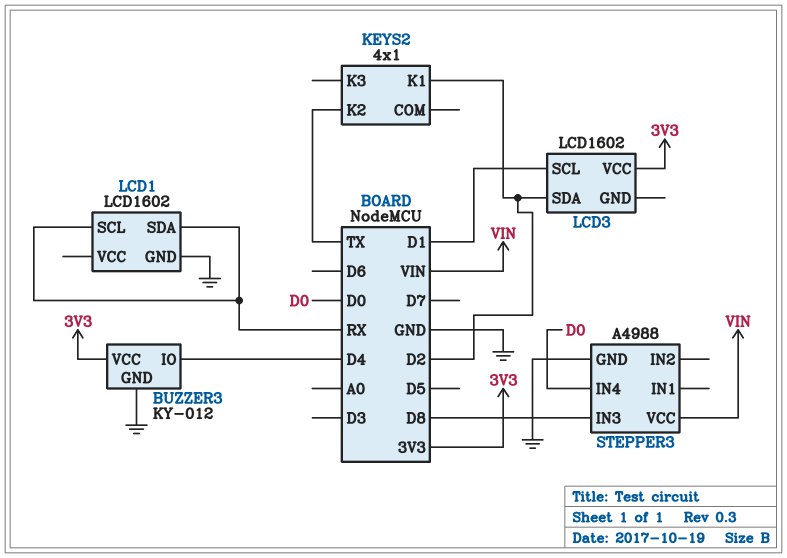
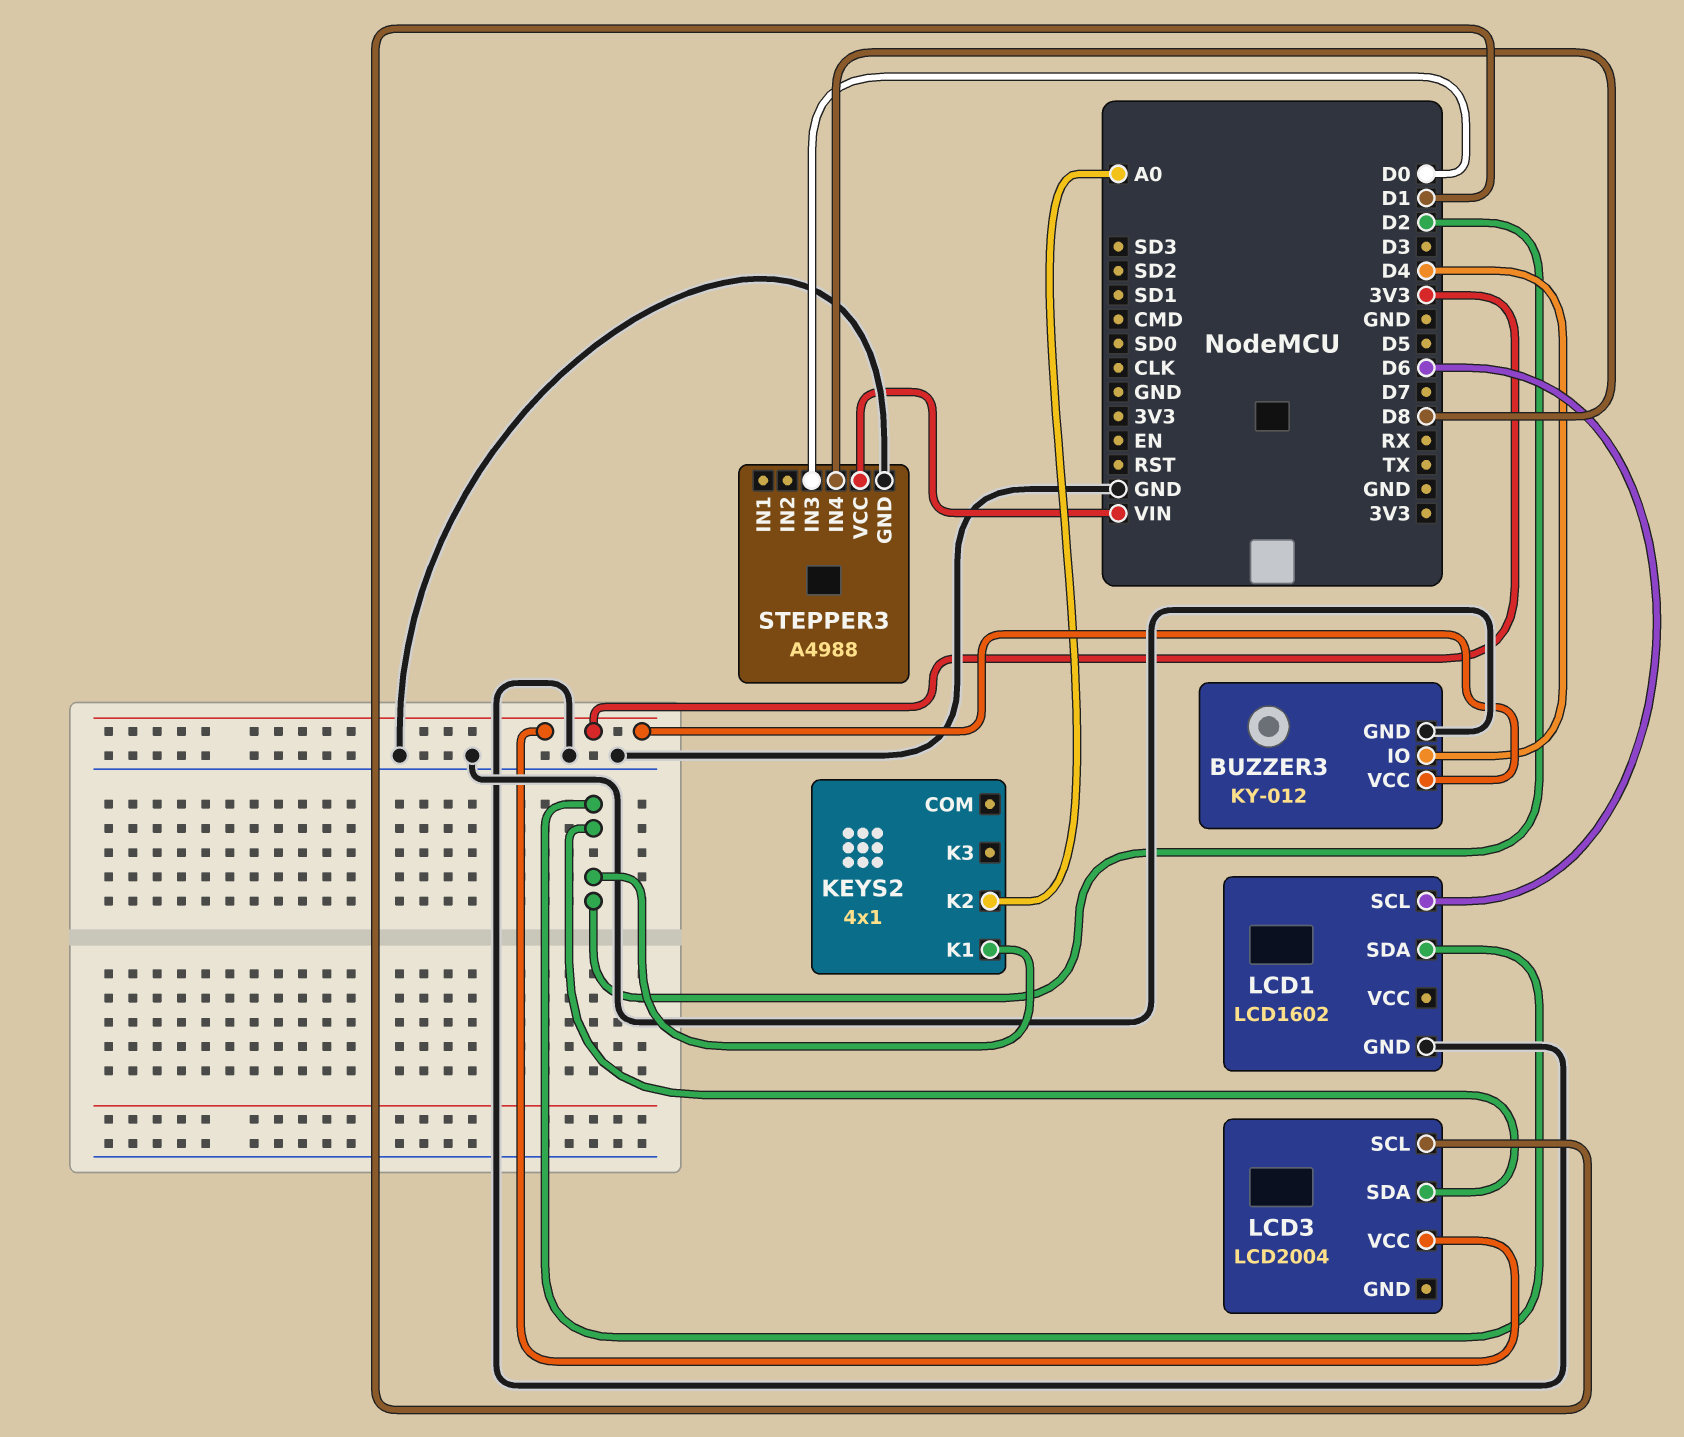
KEYS2 pin K2: TX -> A0
LCD1 pin SCL: RX -> D6
LCD1 pin SDA: RX -> D2
LCD3: LCD1602 -> LCD2004
STEPPER3 pin IN3: D8 -> D0
STEPPER3 pin IN4: D0 -> D8

